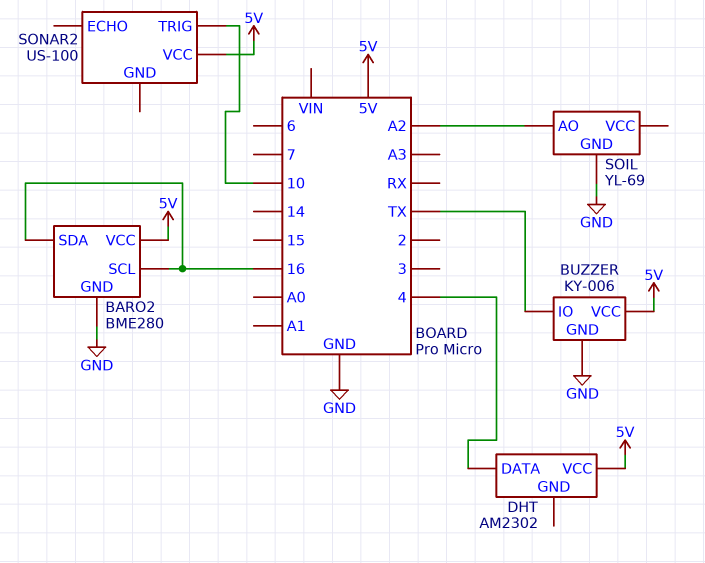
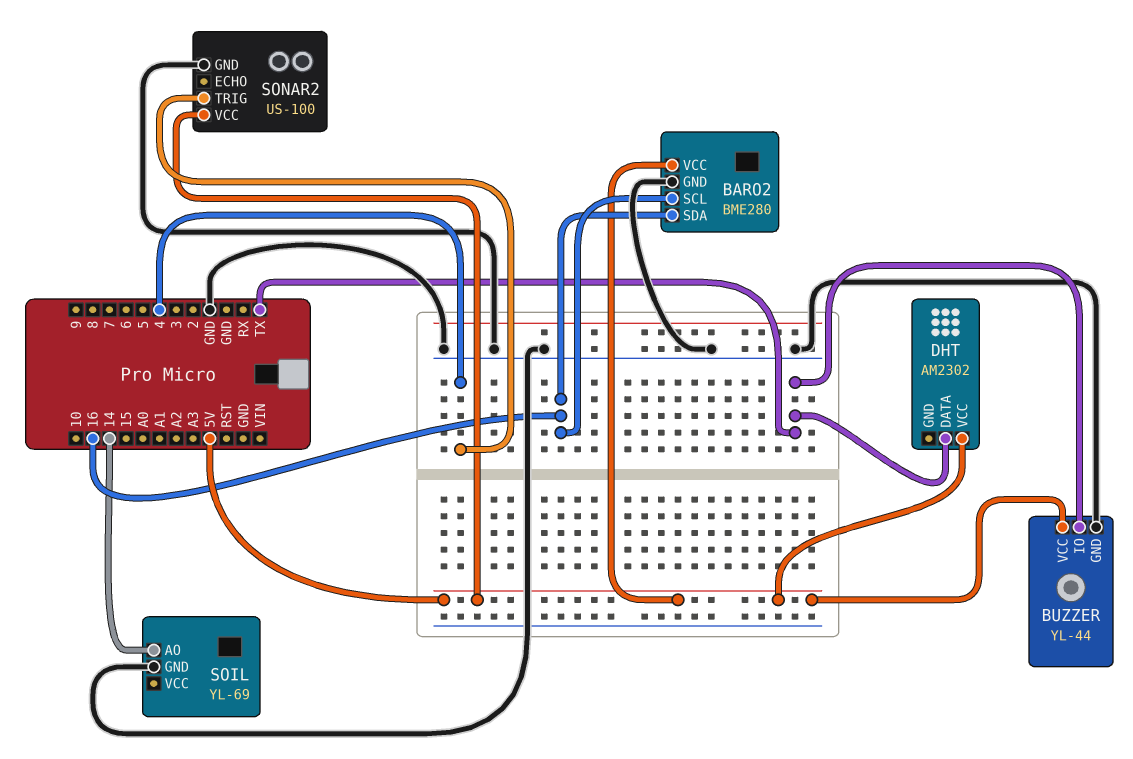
BUZZER: KY-006 -> YL-44
DHT pin DATA: 4 -> TX
SOIL pin AO: A2 -> 14
SONAR2 pin GND: none -> GND
SONAR2 pin TRIG: 10 -> 4

